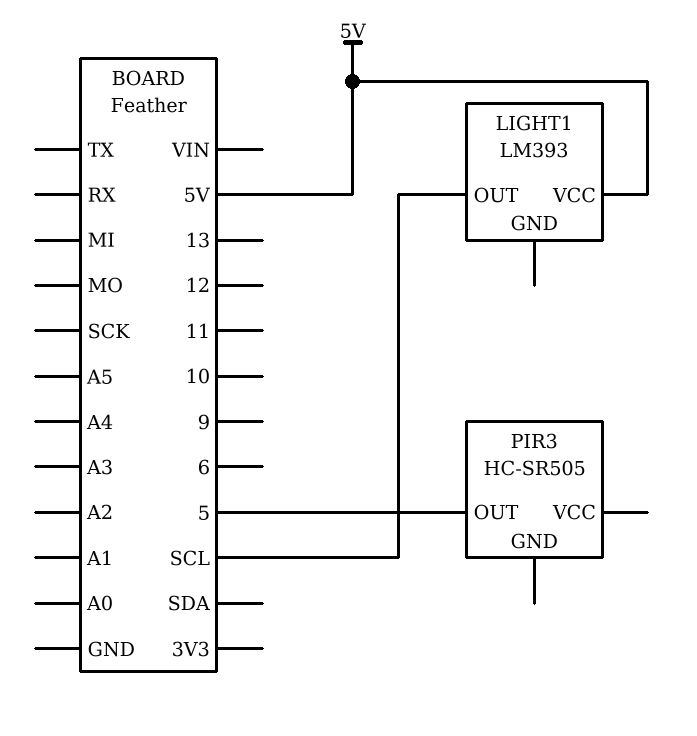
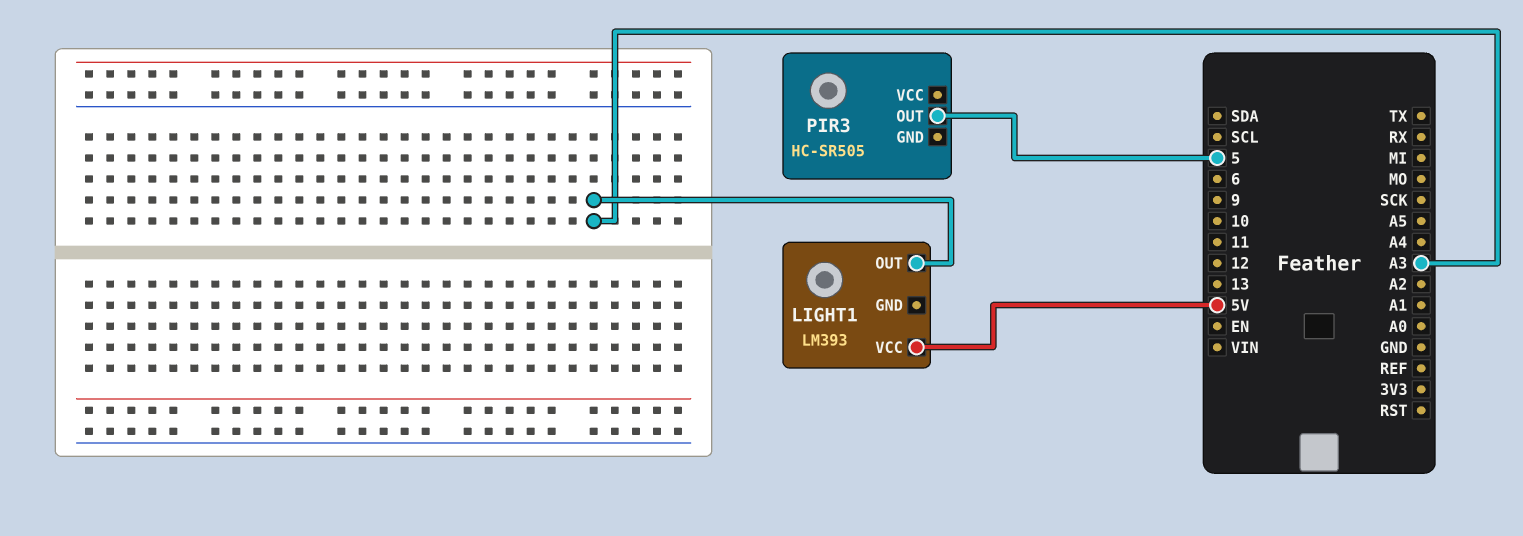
LIGHT1 pin OUT: SCL -> A3

